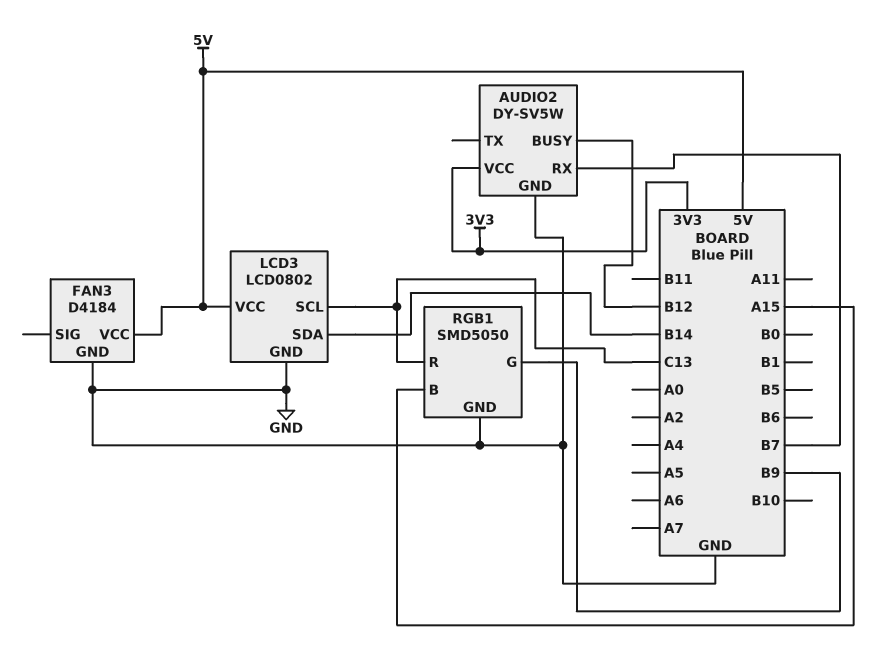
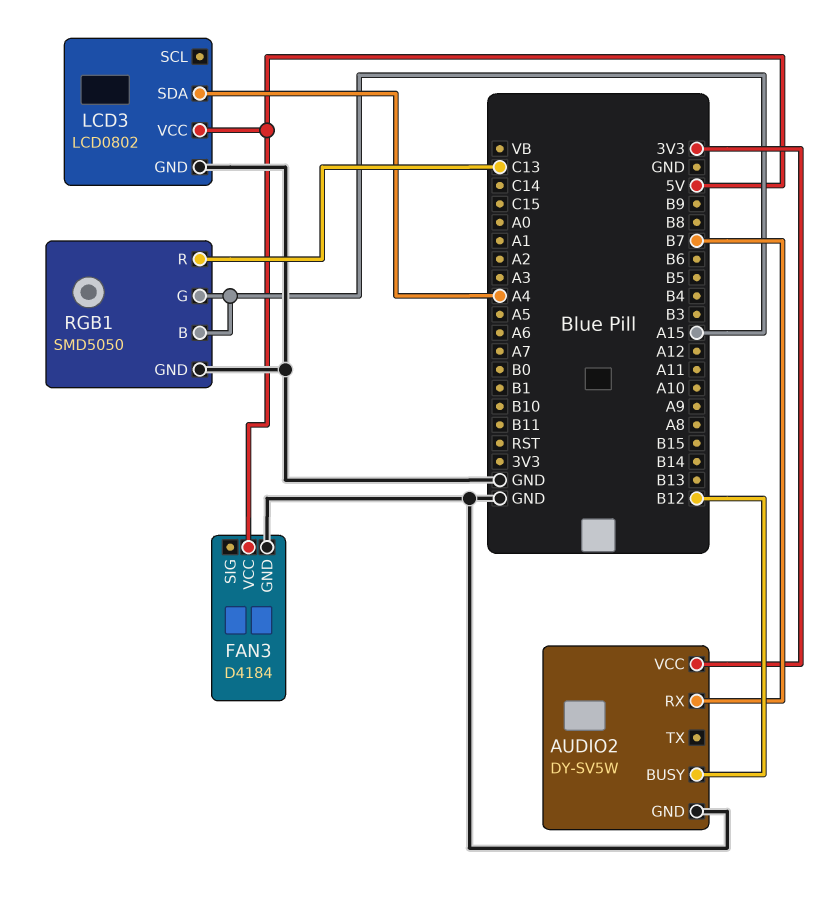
LCD3 pin SCL: C13 -> none
LCD3 pin SDA: B14 -> A4
RGB1 pin G: B9 -> A15

